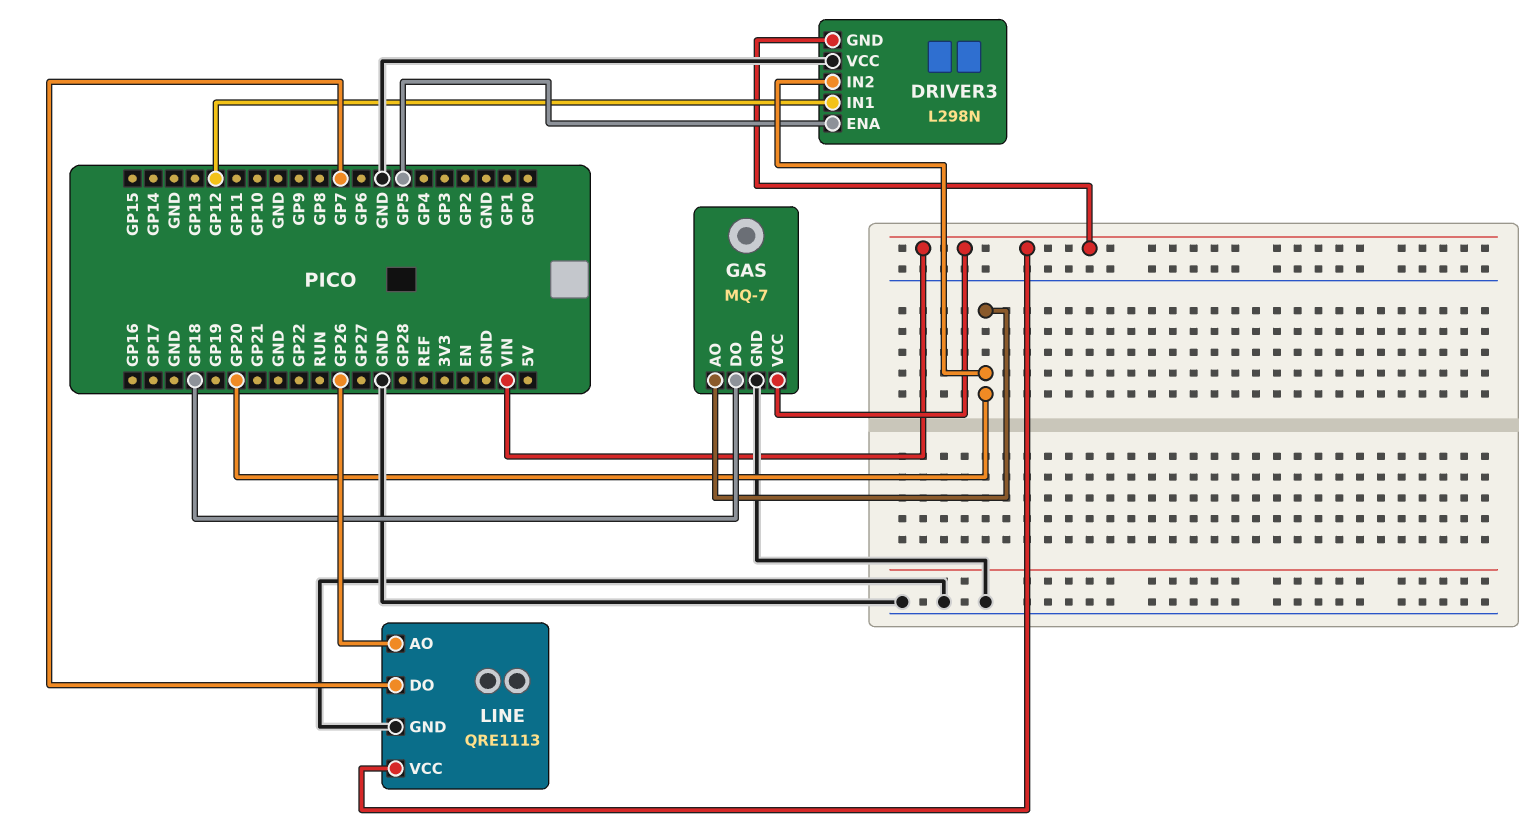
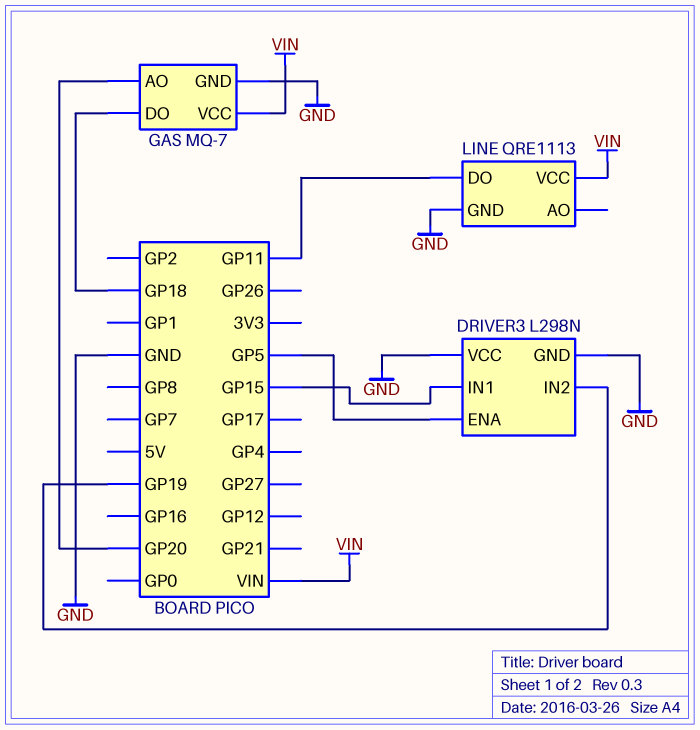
DRIVER3 pin GND: VIN -> GND
DRIVER3 pin IN1: GP12 -> GP15
DRIVER3 pin IN2: GP20 -> GP19
LINE pin AO: GP26 -> none
LINE pin DO: GP7 -> GP11

